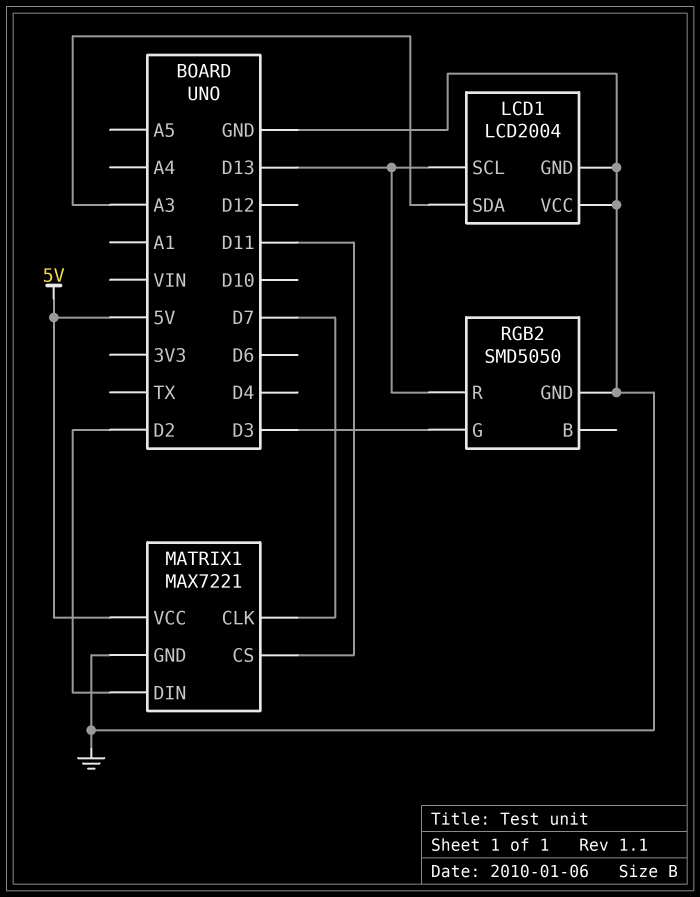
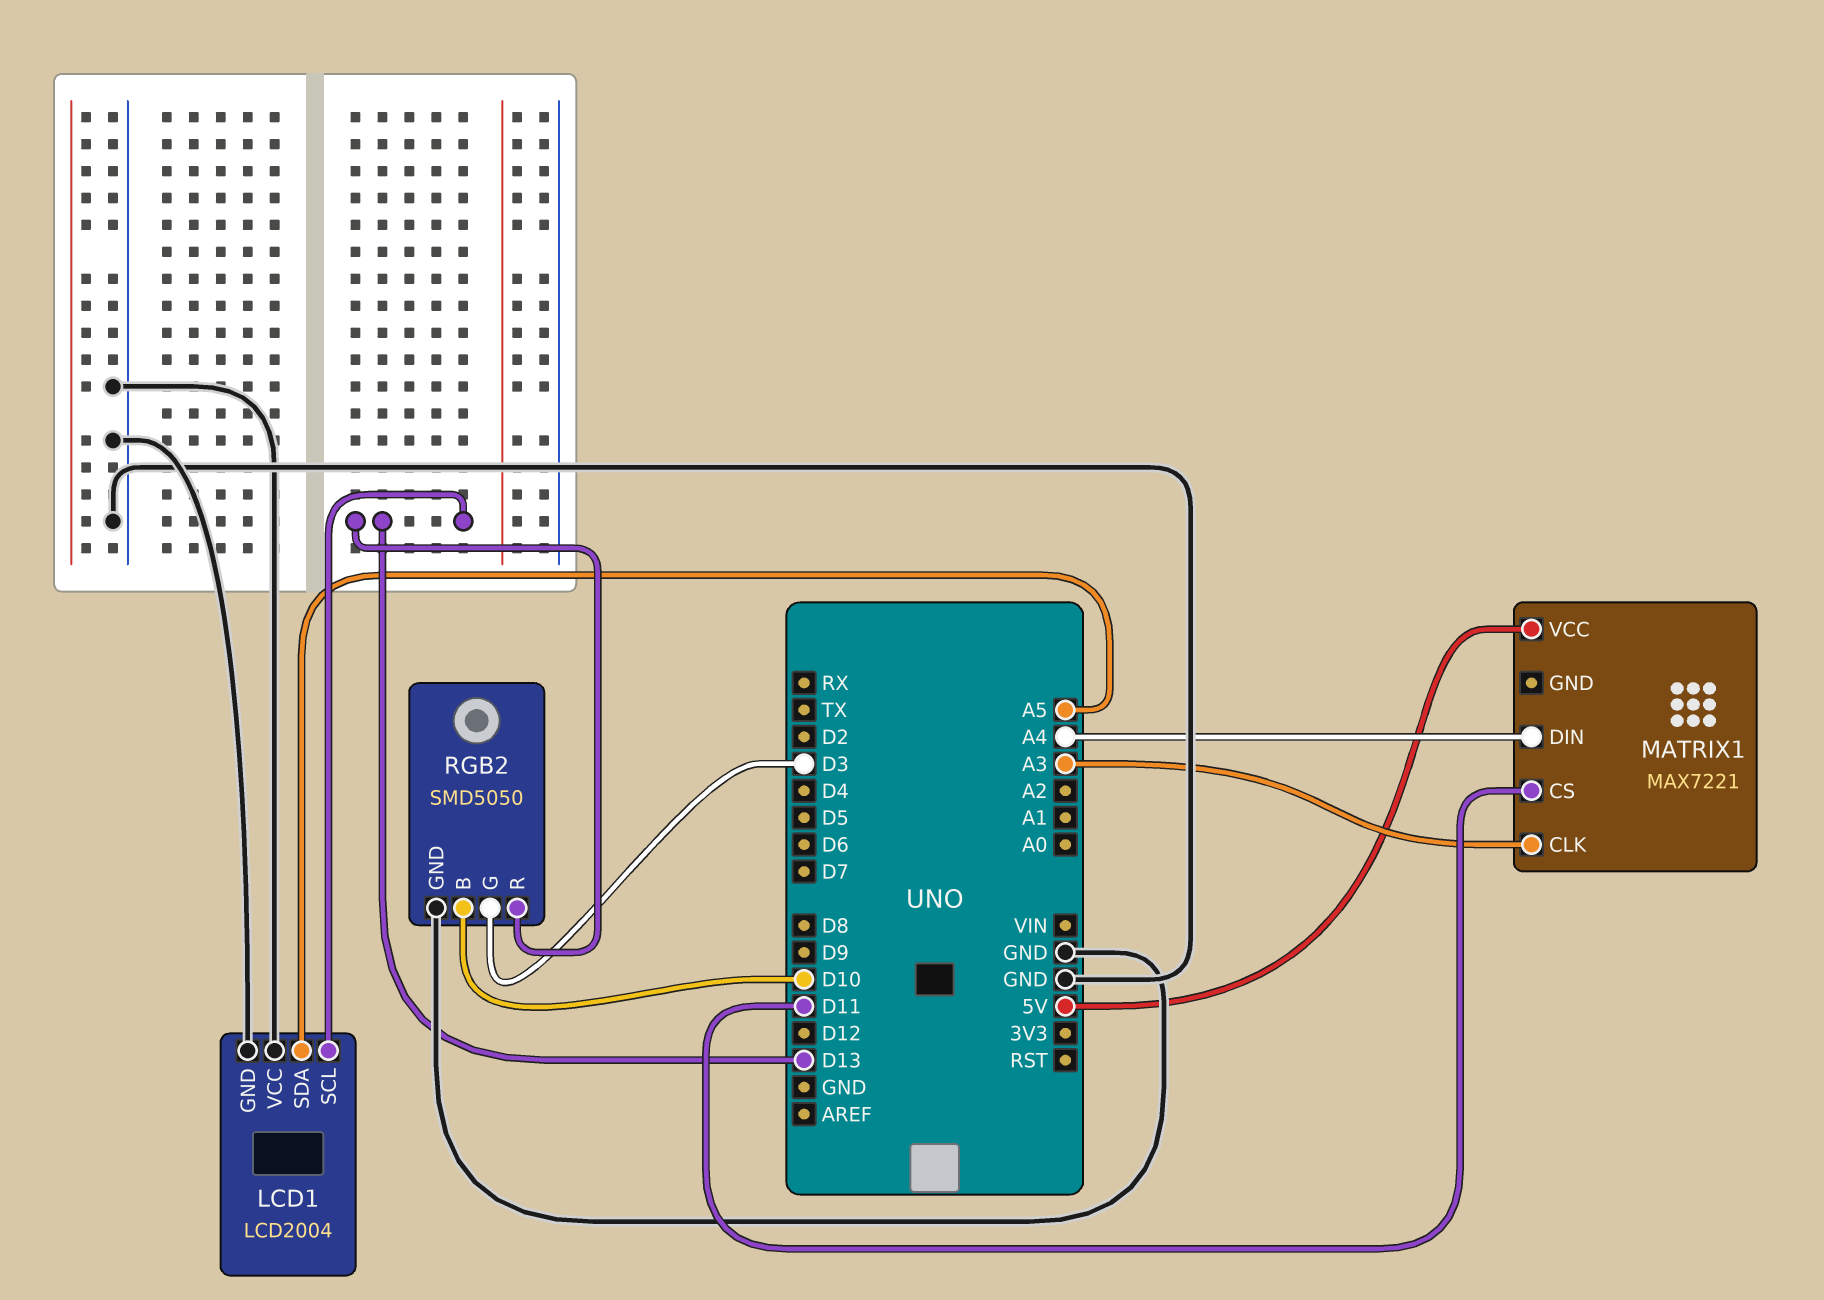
LCD1 pin SDA: A3 -> A5
MATRIX1 pin CLK: D7 -> A3
MATRIX1 pin DIN: D2 -> A4
MATRIX1 pin GND: GND -> none
RGB2 pin B: none -> D10

